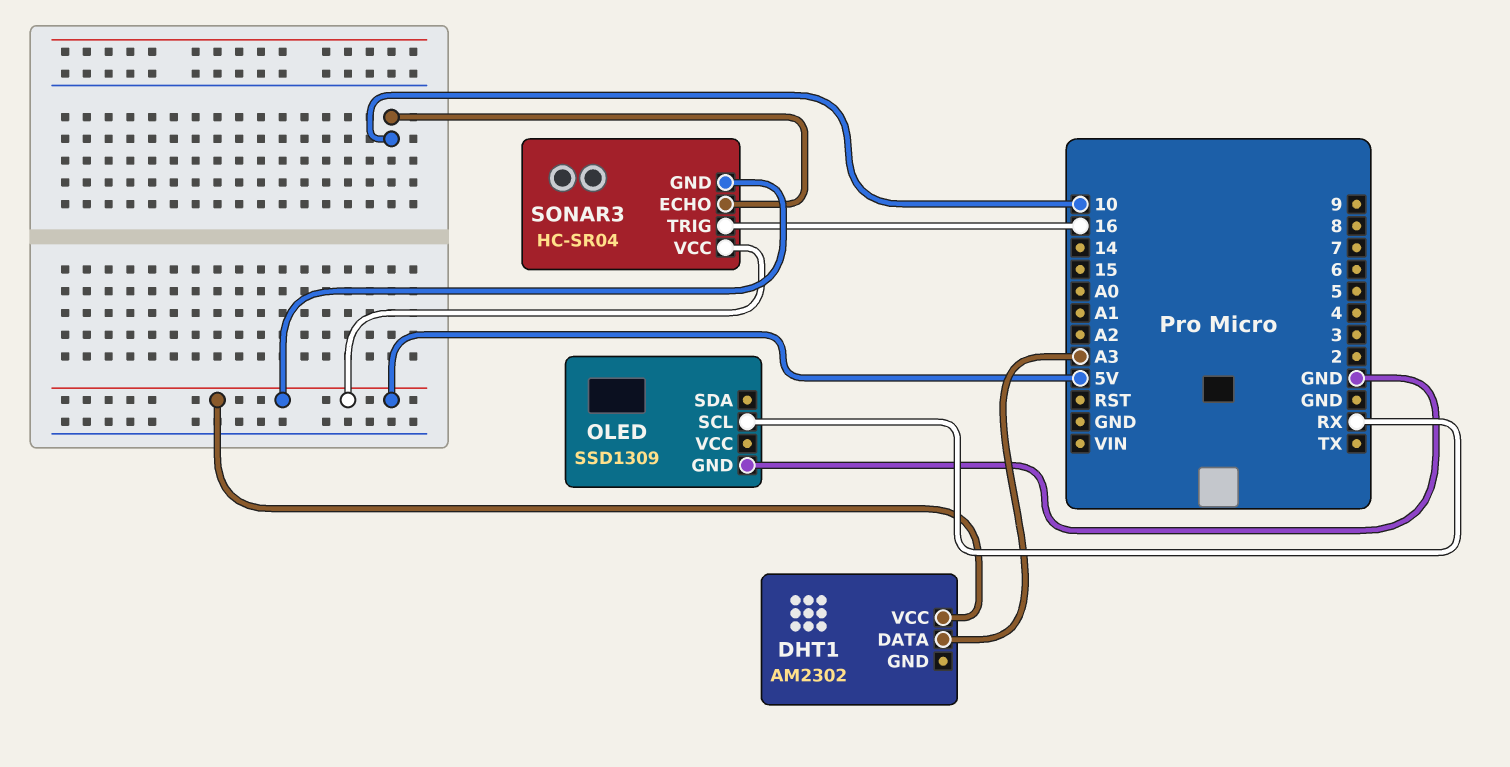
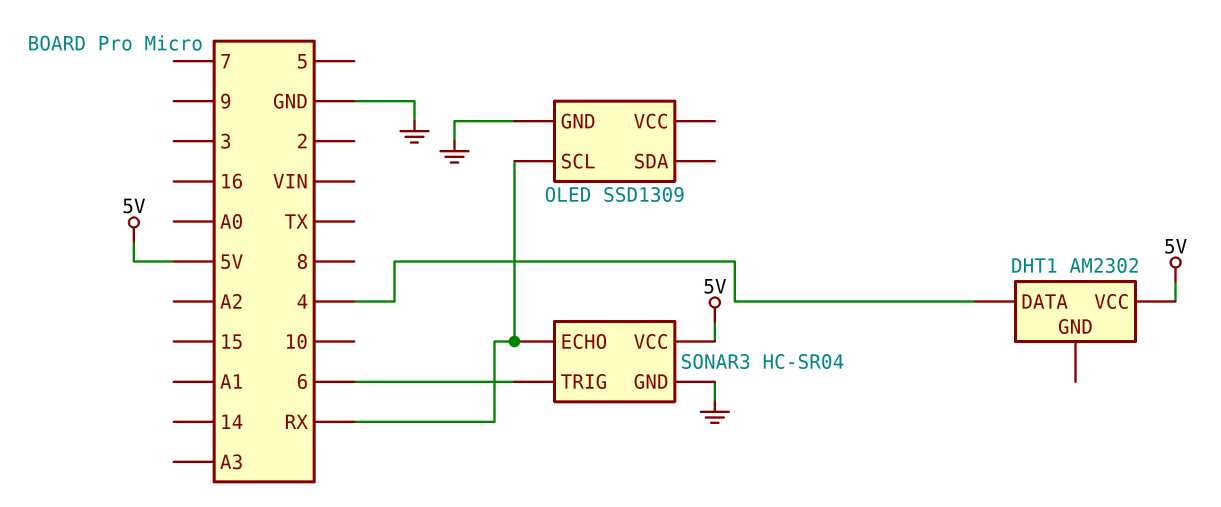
DHT1 pin DATA: A3 -> 4
SONAR3 pin ECHO: 10 -> RX
SONAR3 pin GND: 5V -> GND
SONAR3 pin TRIG: 16 -> 6

